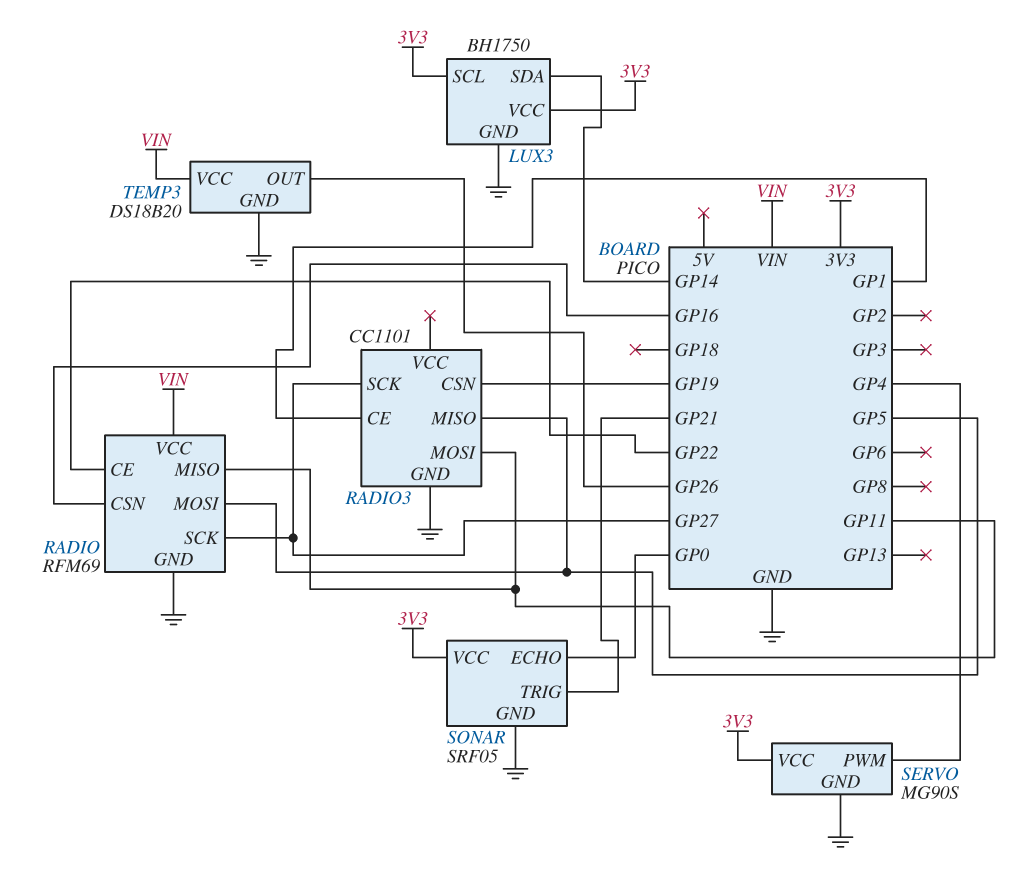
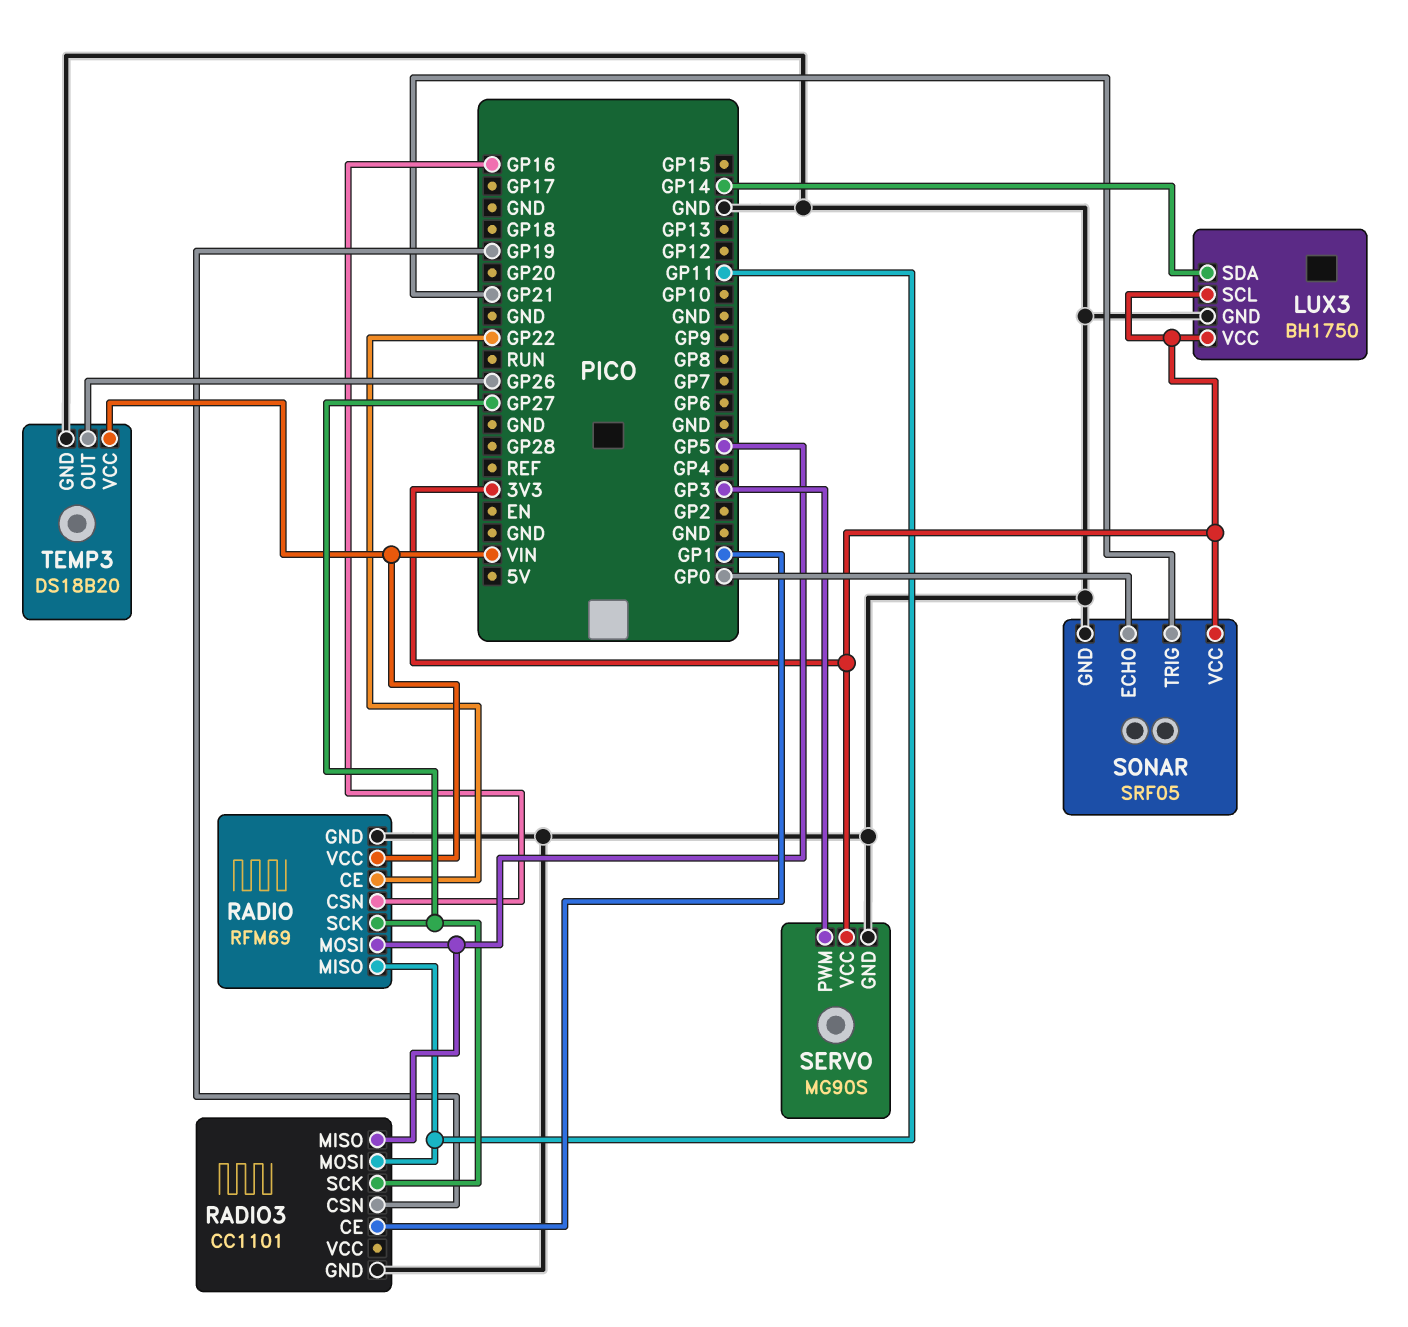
SERVO pin PWM: GP4 -> GP3

